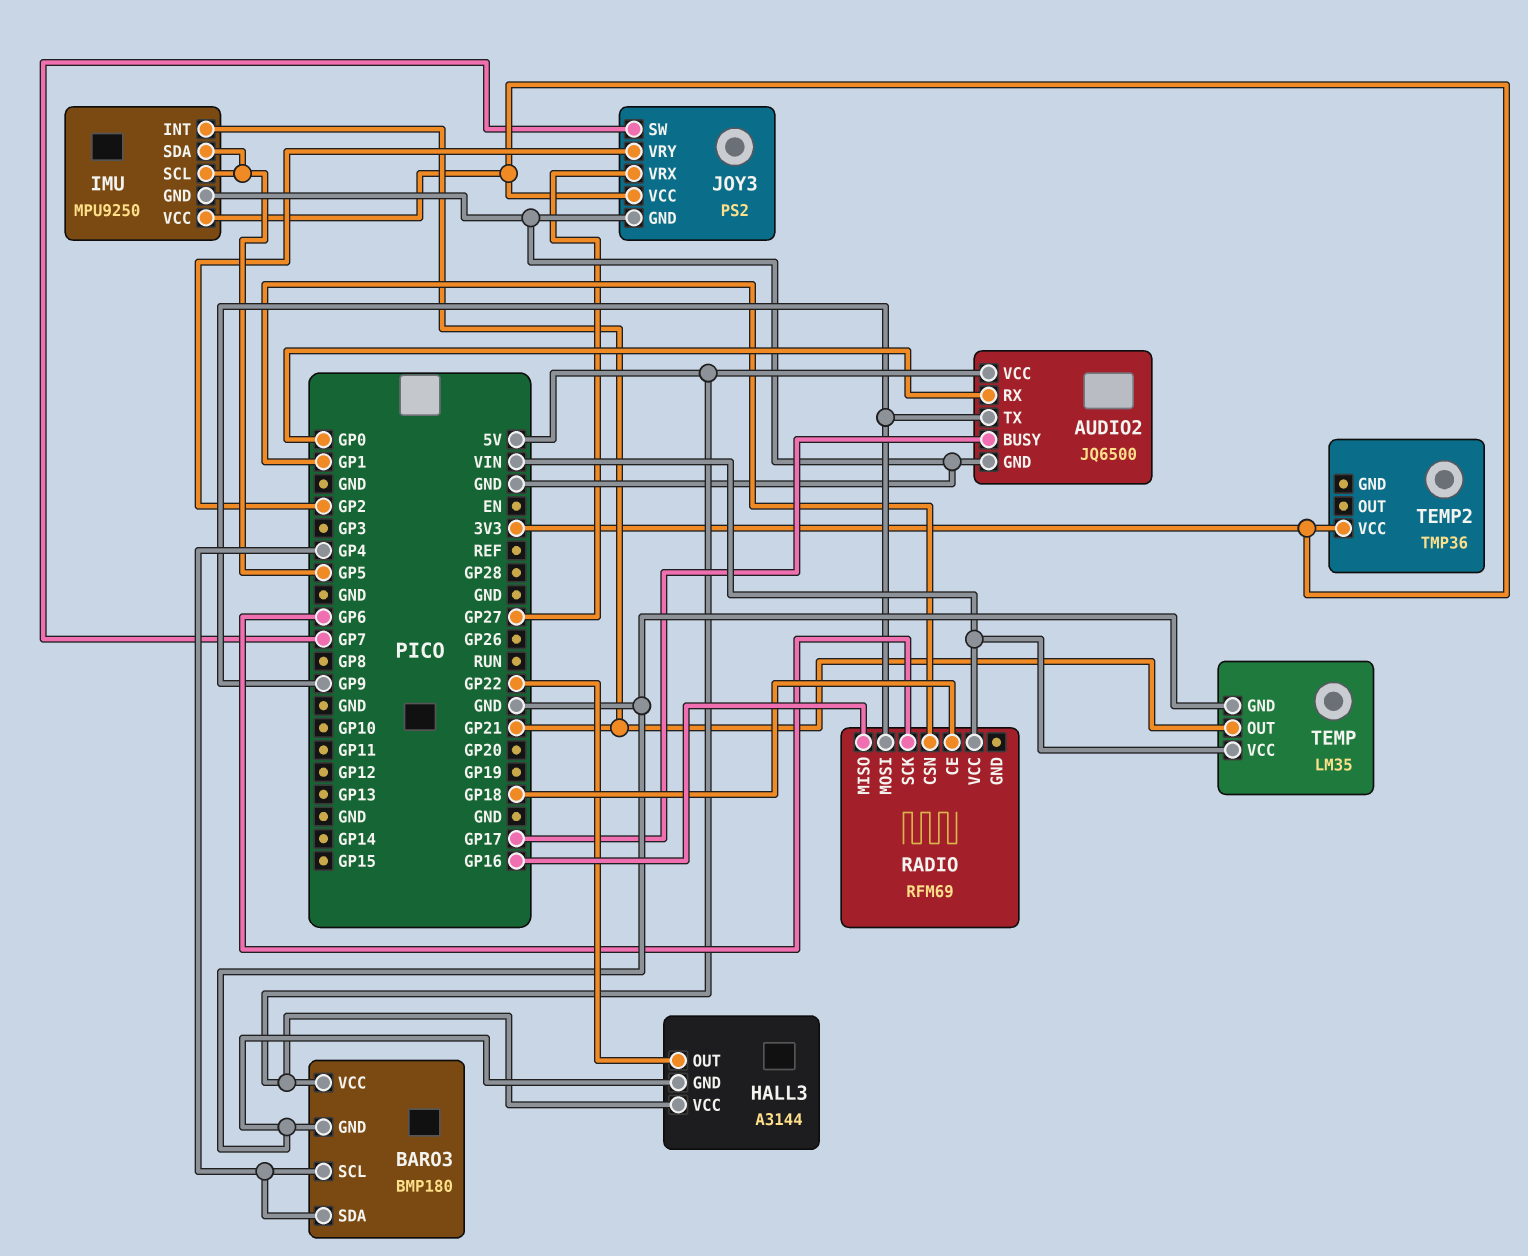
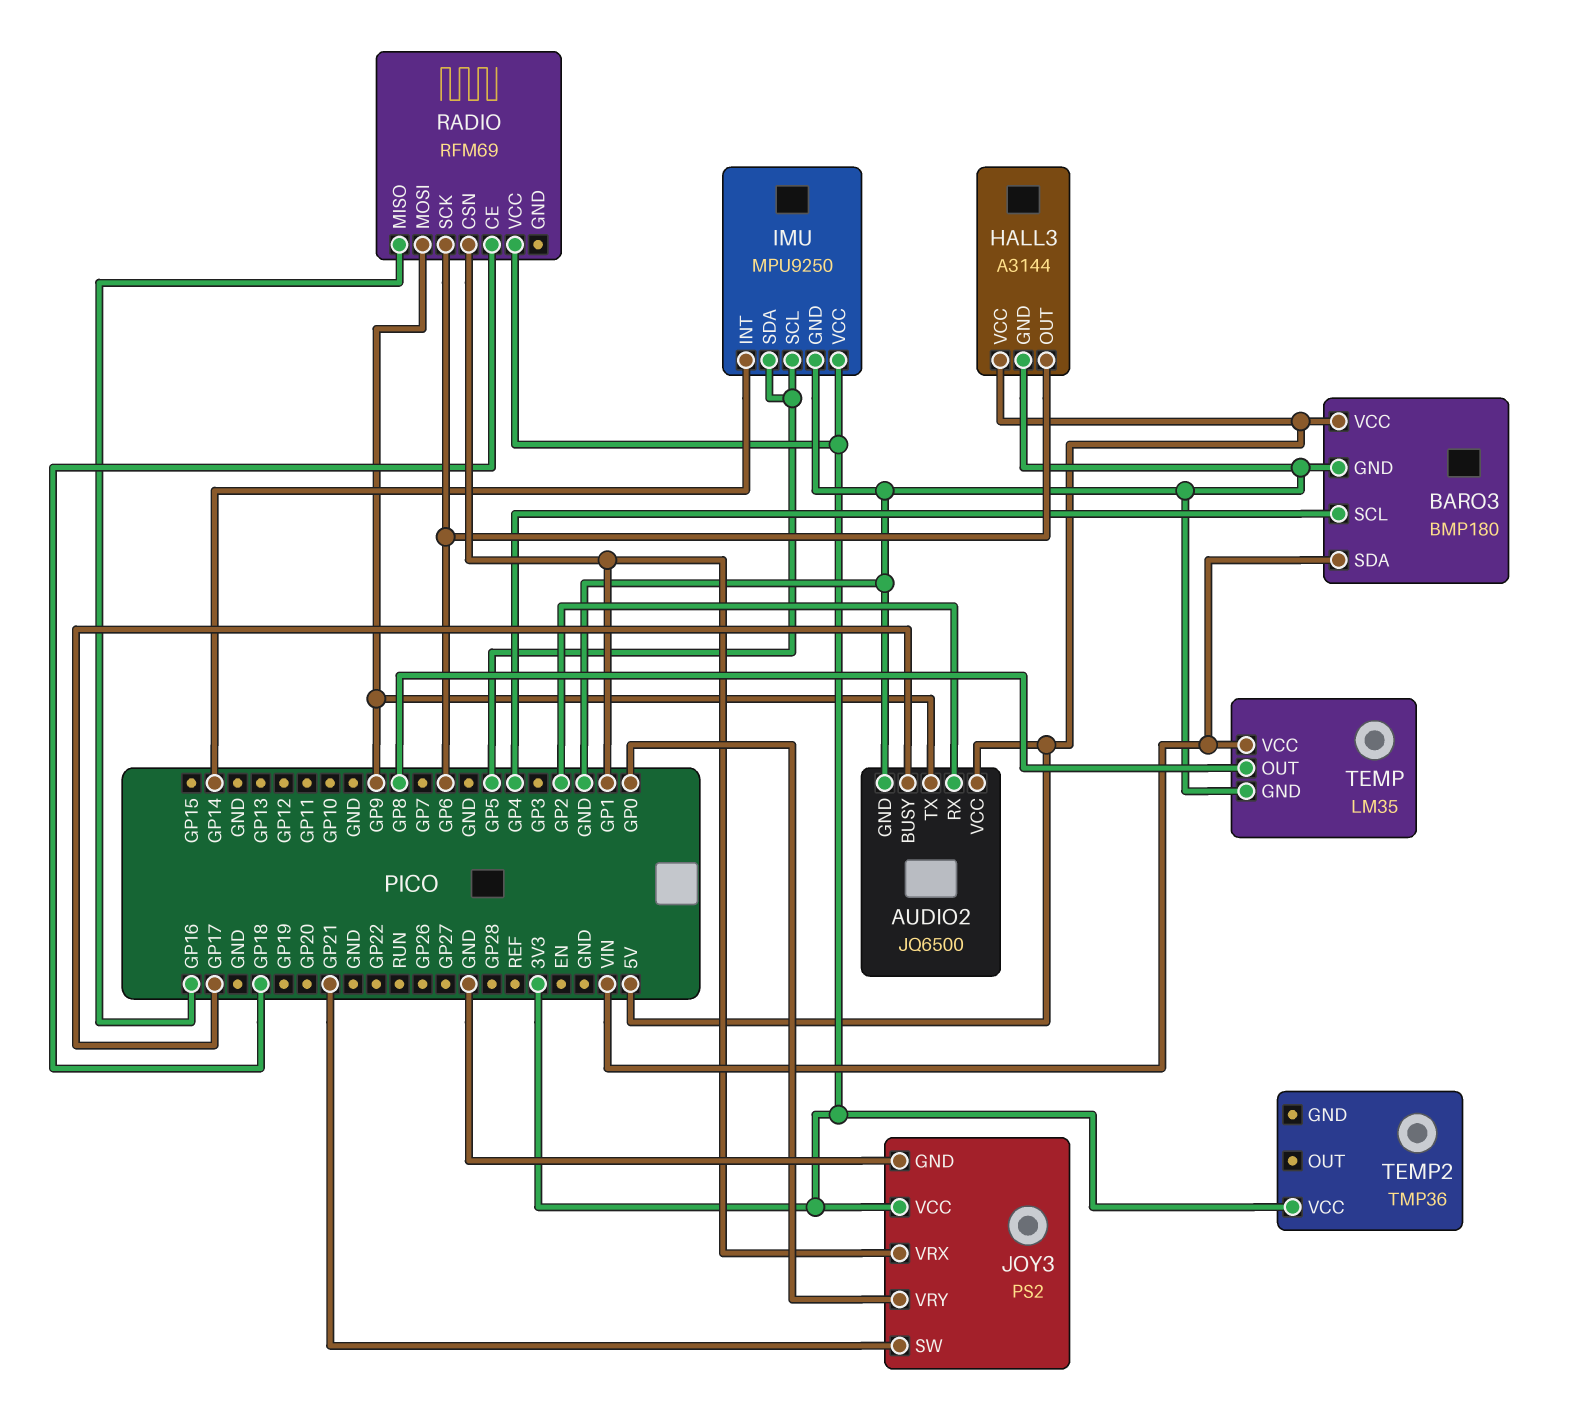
AUDIO2 pin RX: GP0 -> GP2
BARO3 pin SDA: GP4 -> VIN
HALL3 pin OUT: GP22 -> GP6
IMU pin INT: GP21 -> GP14
JOY3 pin SW: GP7 -> GP21
JOY3 pin VRX: GP27 -> GP1
JOY3 pin VRY: GP2 -> GP0
RADIO pin VCC: VIN -> 3V3
TEMP pin OUT: GP21 -> GP8

